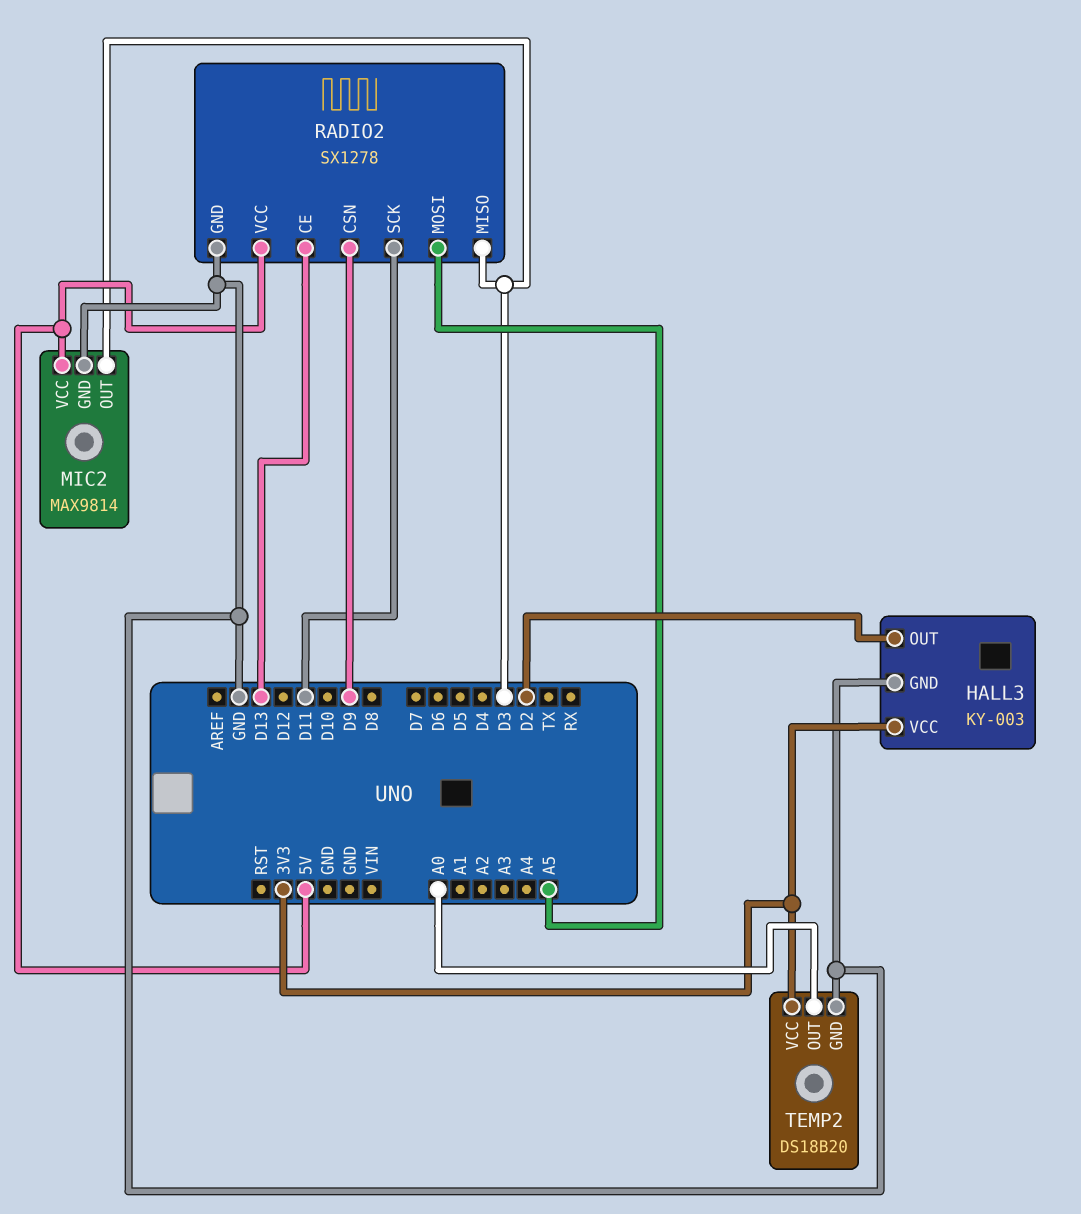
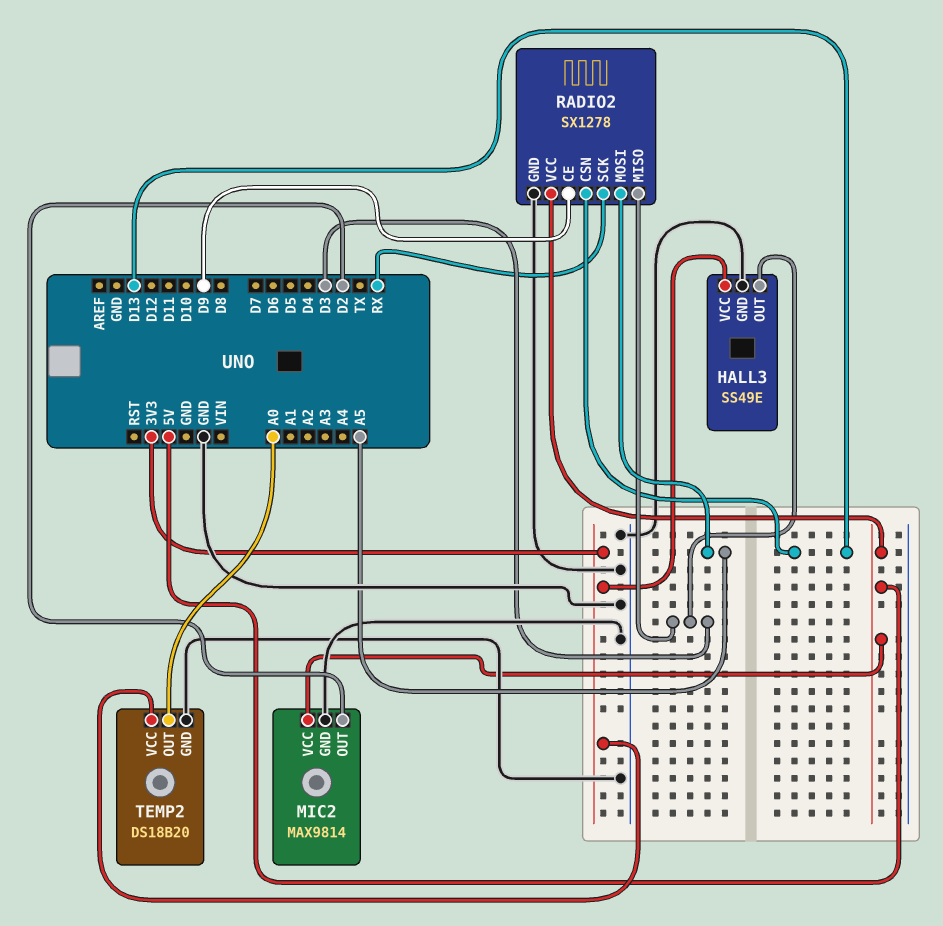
HALL3: KY-003 -> SS49E
HALL3 pin OUT: D2 -> D3
MIC2 pin OUT: D3 -> D2
RADIO2 pin CE: D13 -> D9
RADIO2 pin CSN: D9 -> D13
RADIO2 pin SCK: D11 -> RX

